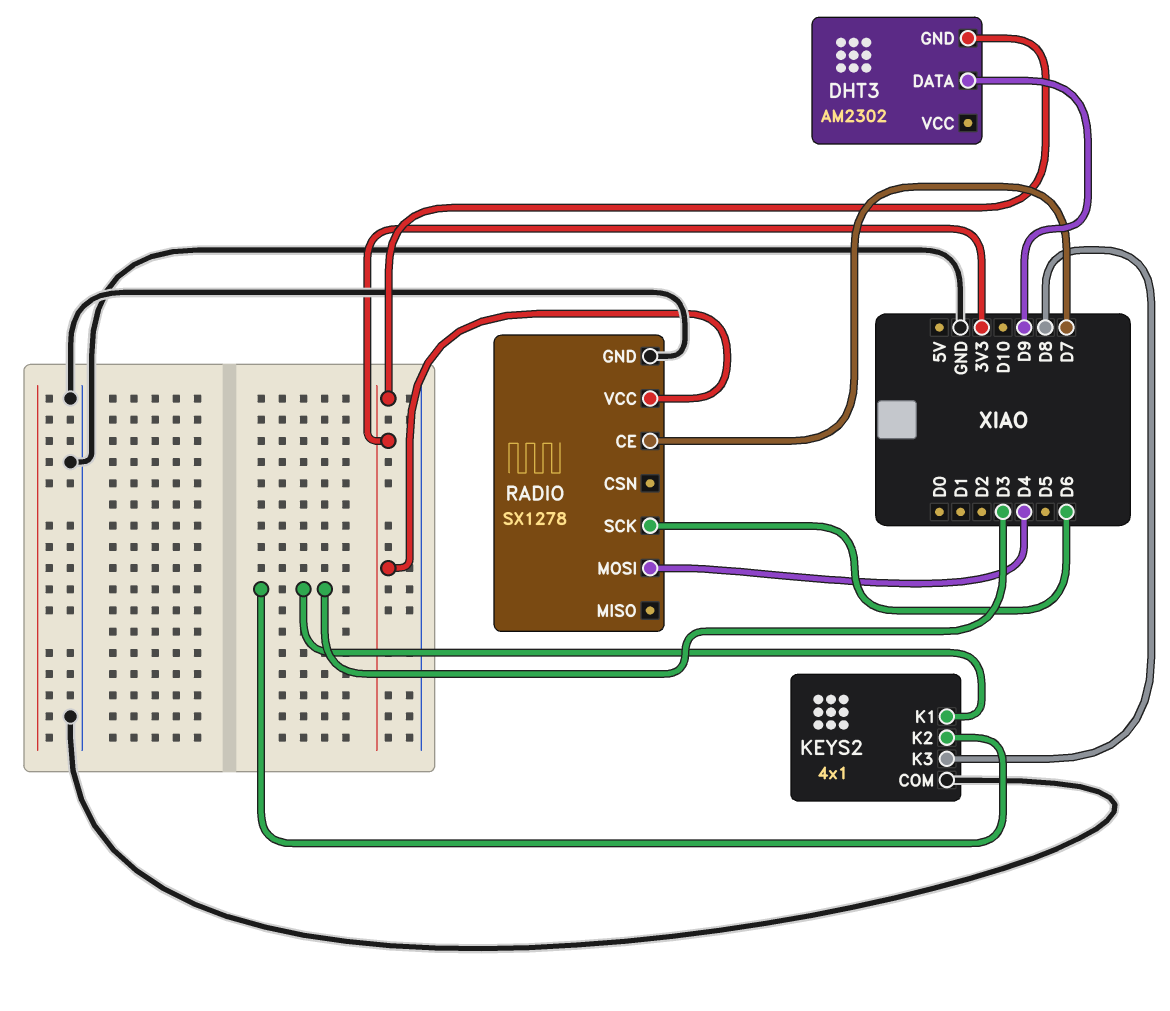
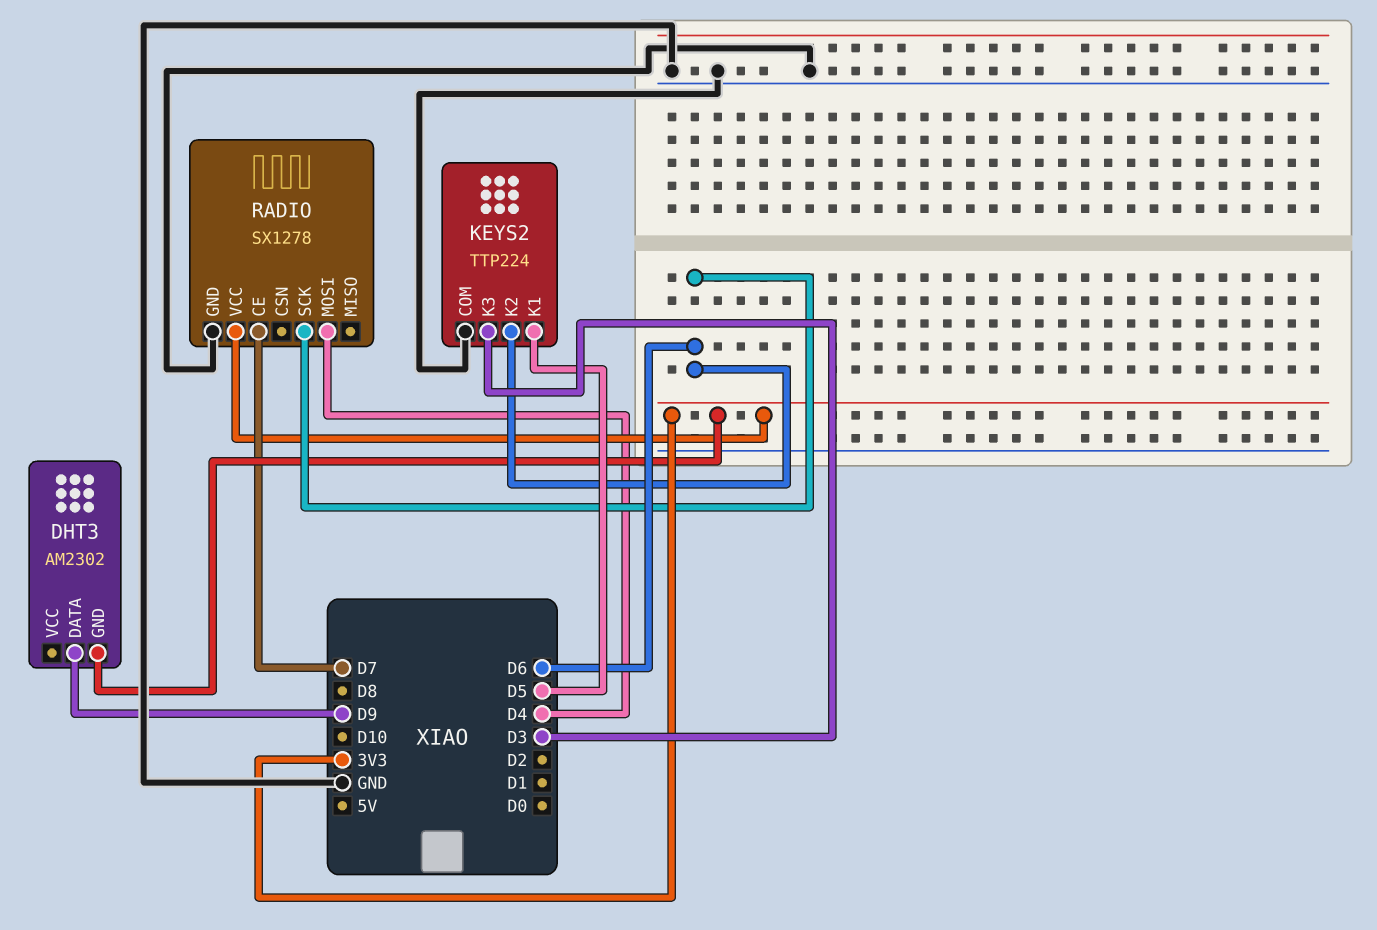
KEYS2: 4x1 -> TTP224
KEYS2 pin K1: D3 -> D5
KEYS2 pin K2: D3 -> D6
KEYS2 pin K3: D8 -> D3

